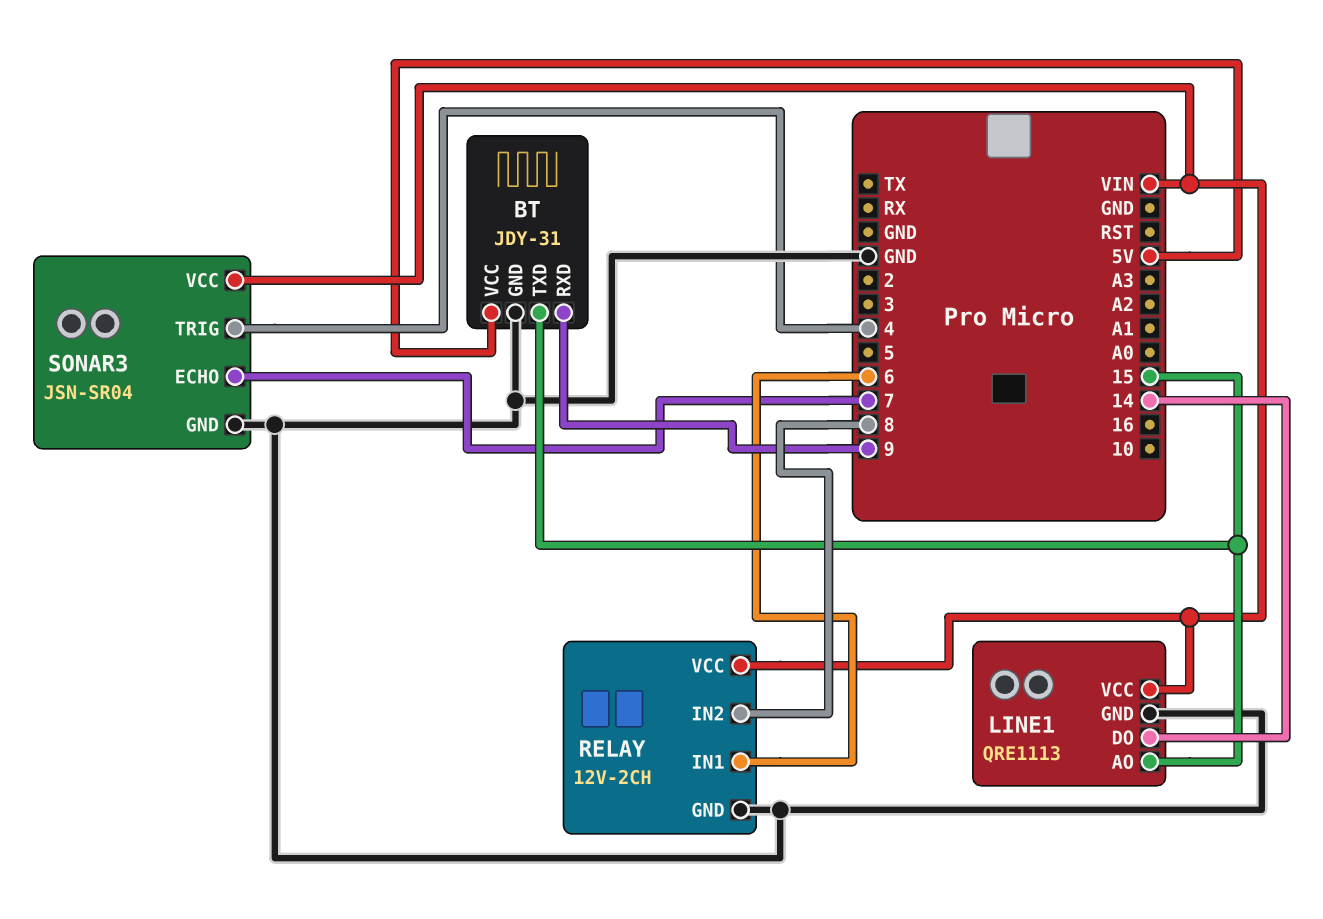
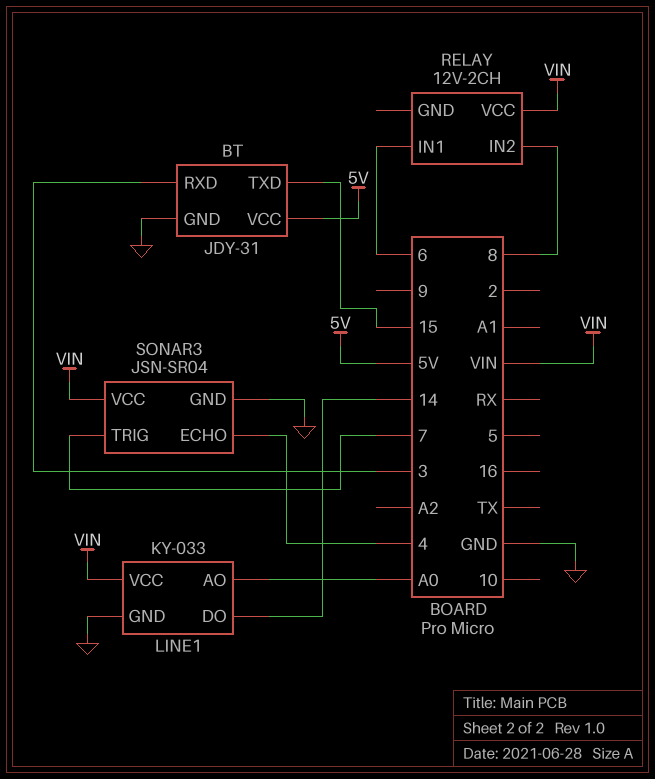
BT pin RXD: 9 -> 3
LINE1: QRE1113 -> KY-033
LINE1 pin AO: 15 -> A0
RELAY pin GND: GND -> none
SONAR3 pin ECHO: 7 -> 4
SONAR3 pin TRIG: 4 -> 7

